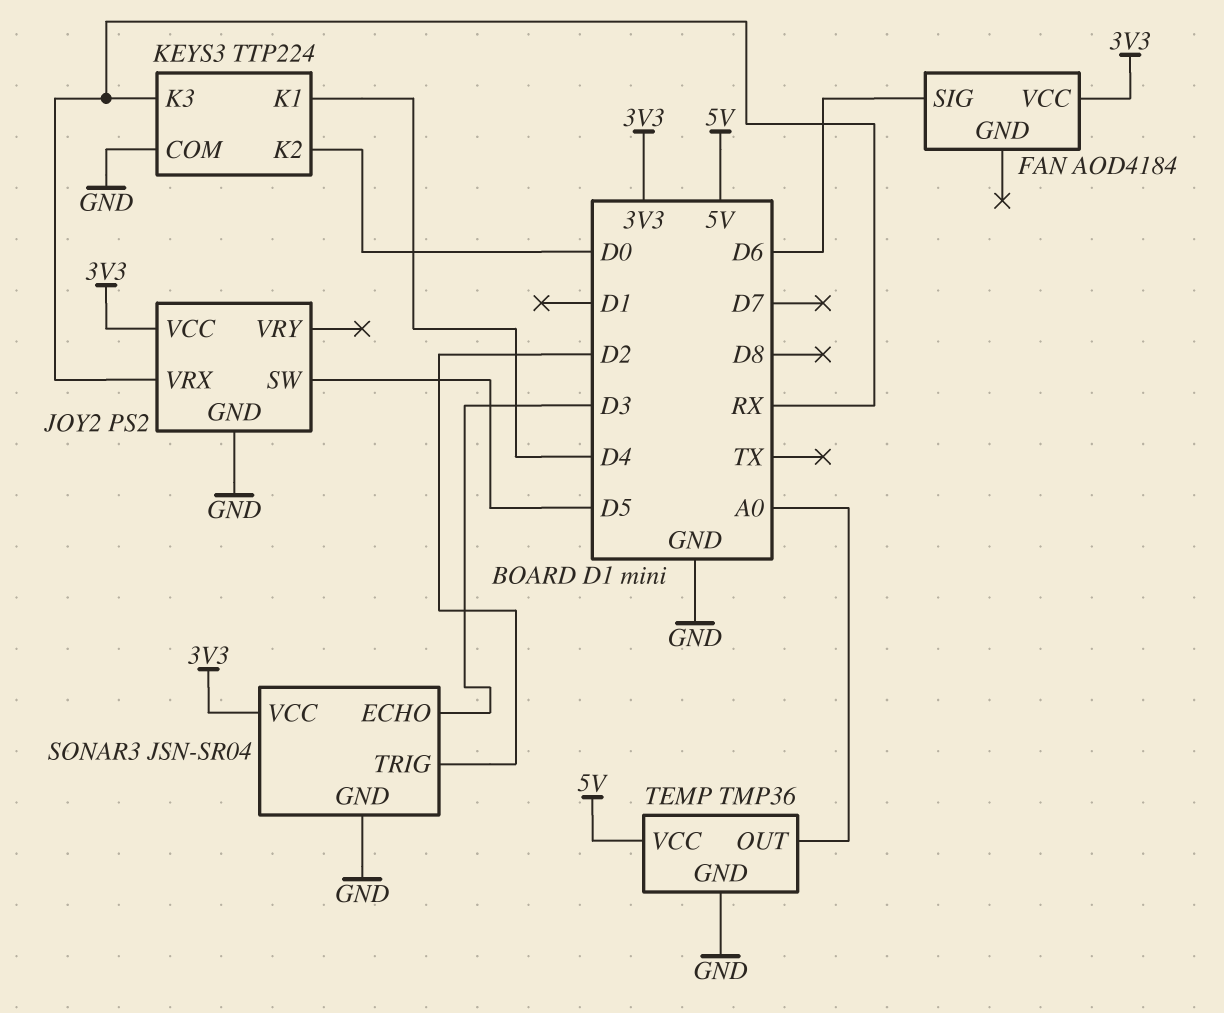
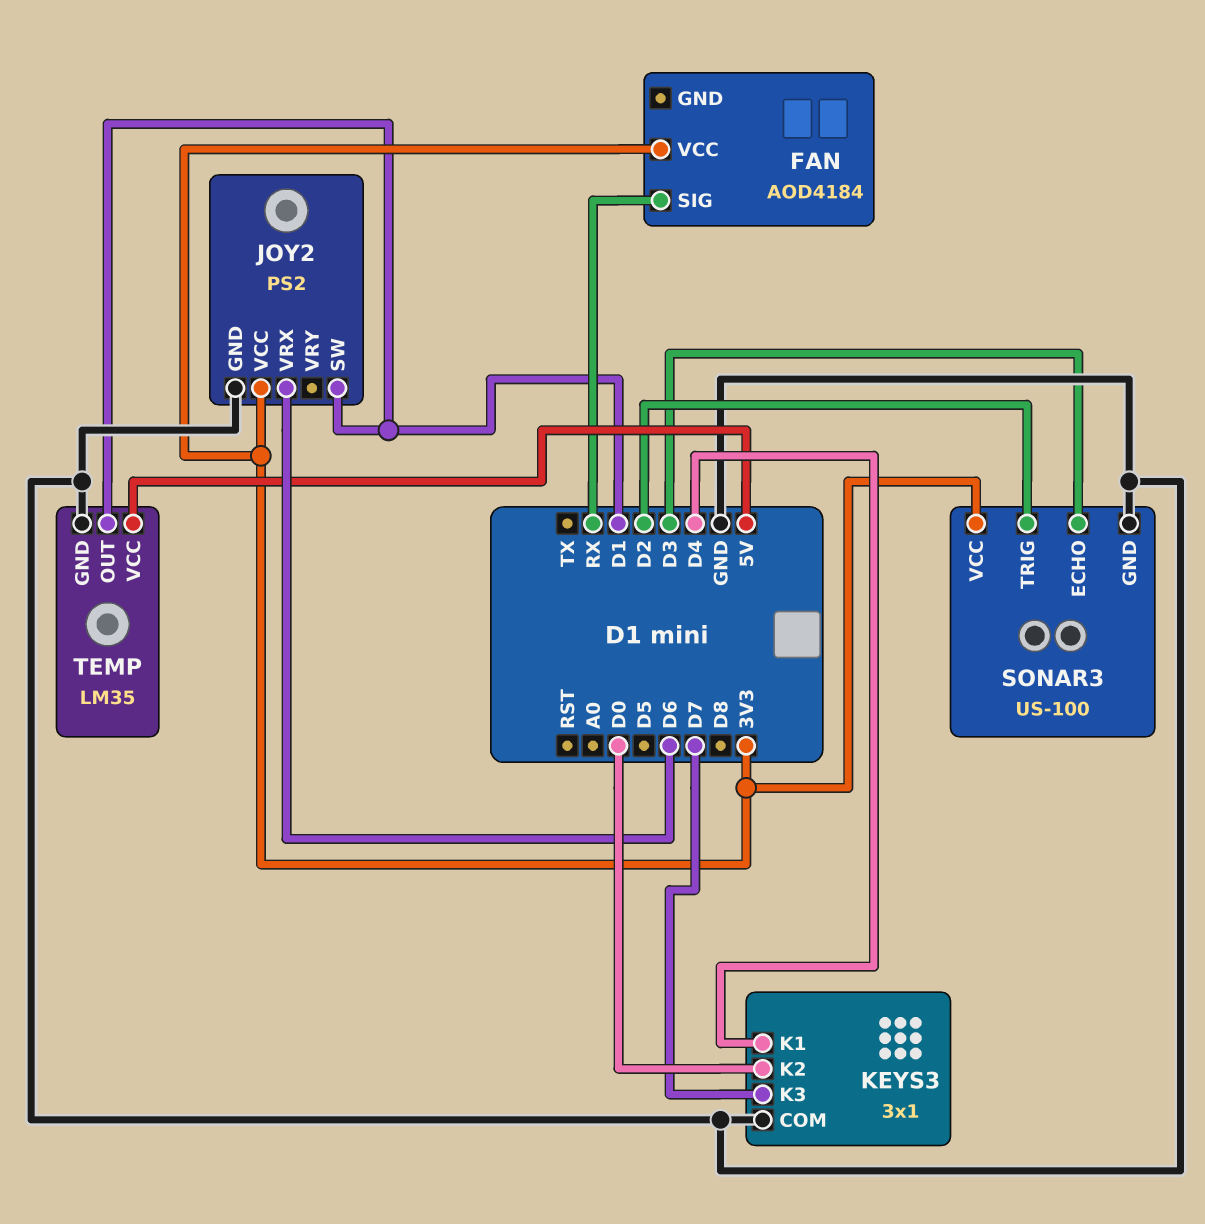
FAN pin SIG: D6 -> RX
JOY2 pin SW: D5 -> D1
JOY2 pin VRX: RX -> D6
KEYS3: TTP224 -> 3x1
KEYS3 pin K3: RX -> D7
SONAR3: JSN-SR04 -> US-100
TEMP: TMP36 -> LM35
TEMP pin OUT: A0 -> D1

